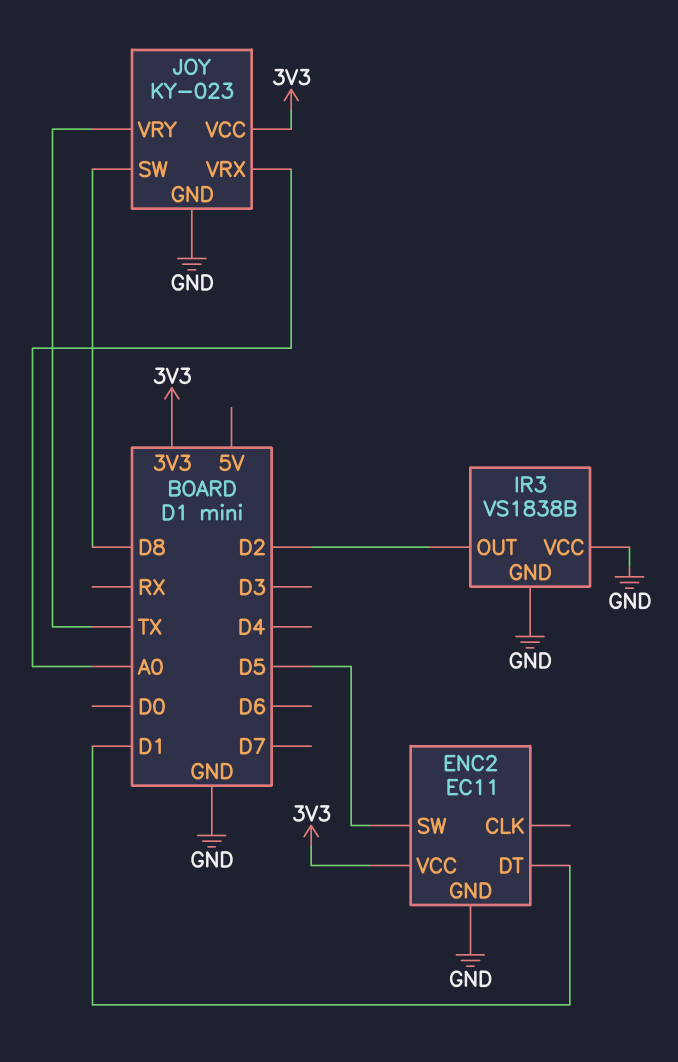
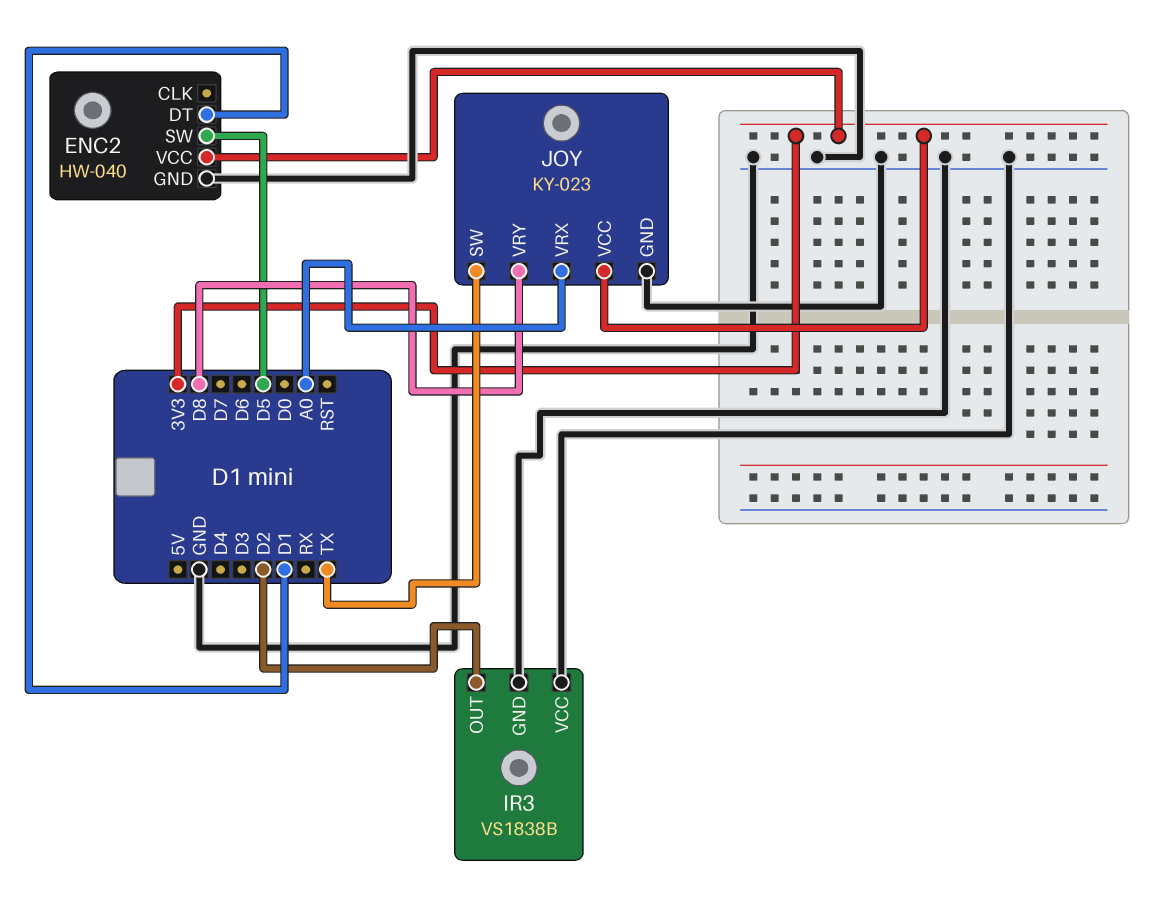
ENC2: EC11 -> HW-040
JOY pin SW: D8 -> TX
JOY pin VRY: TX -> D8

